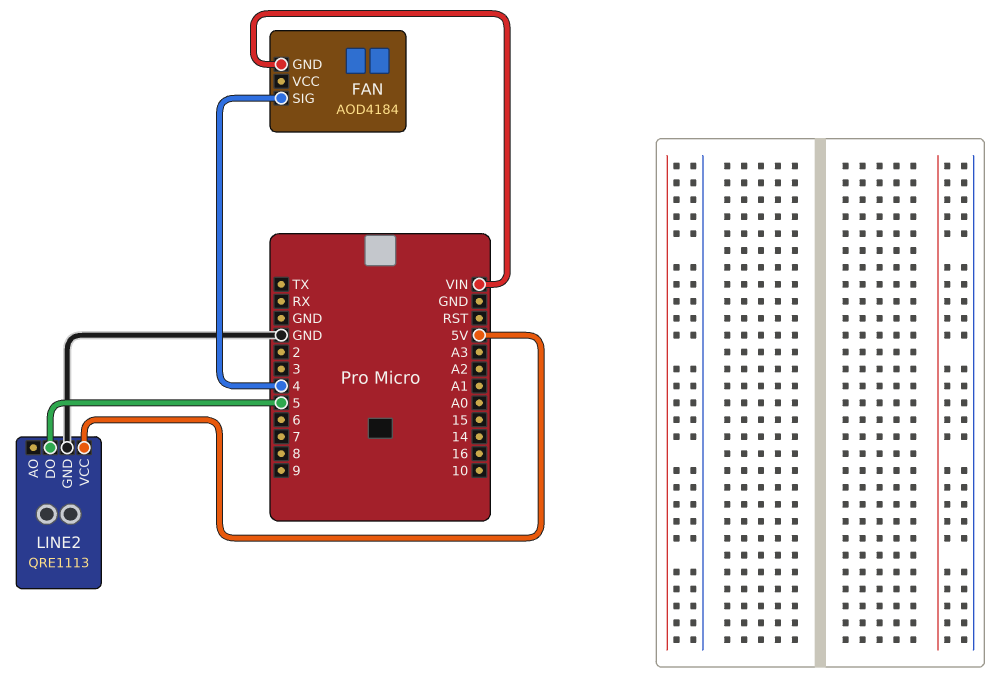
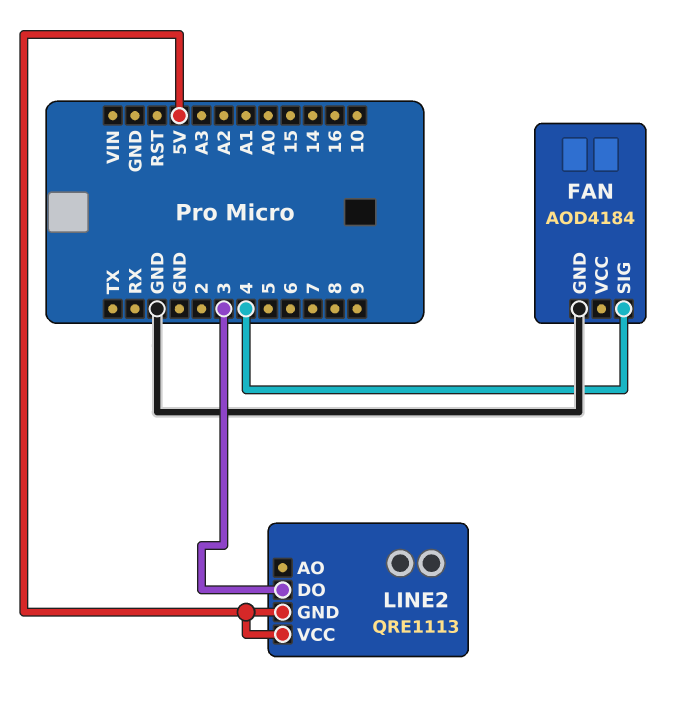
FAN pin GND: VIN -> GND
LINE2 pin DO: 5 -> 3
LINE2 pin GND: GND -> 5V

